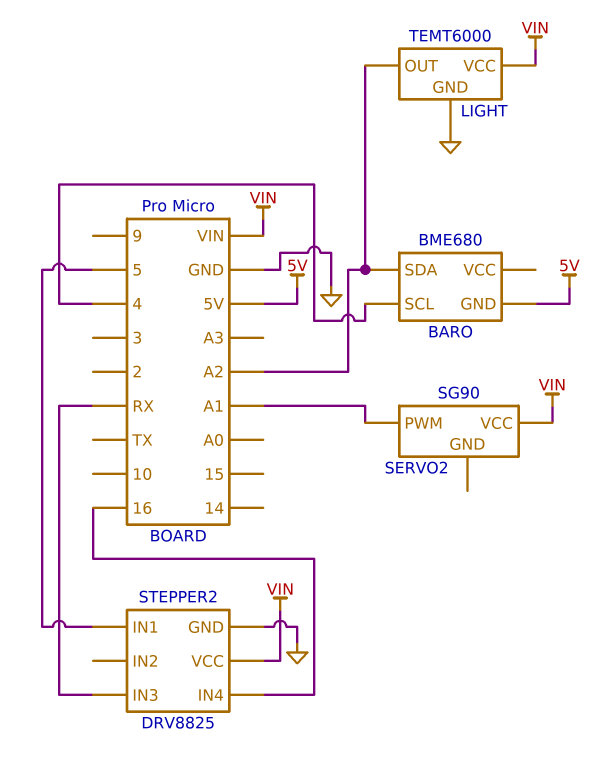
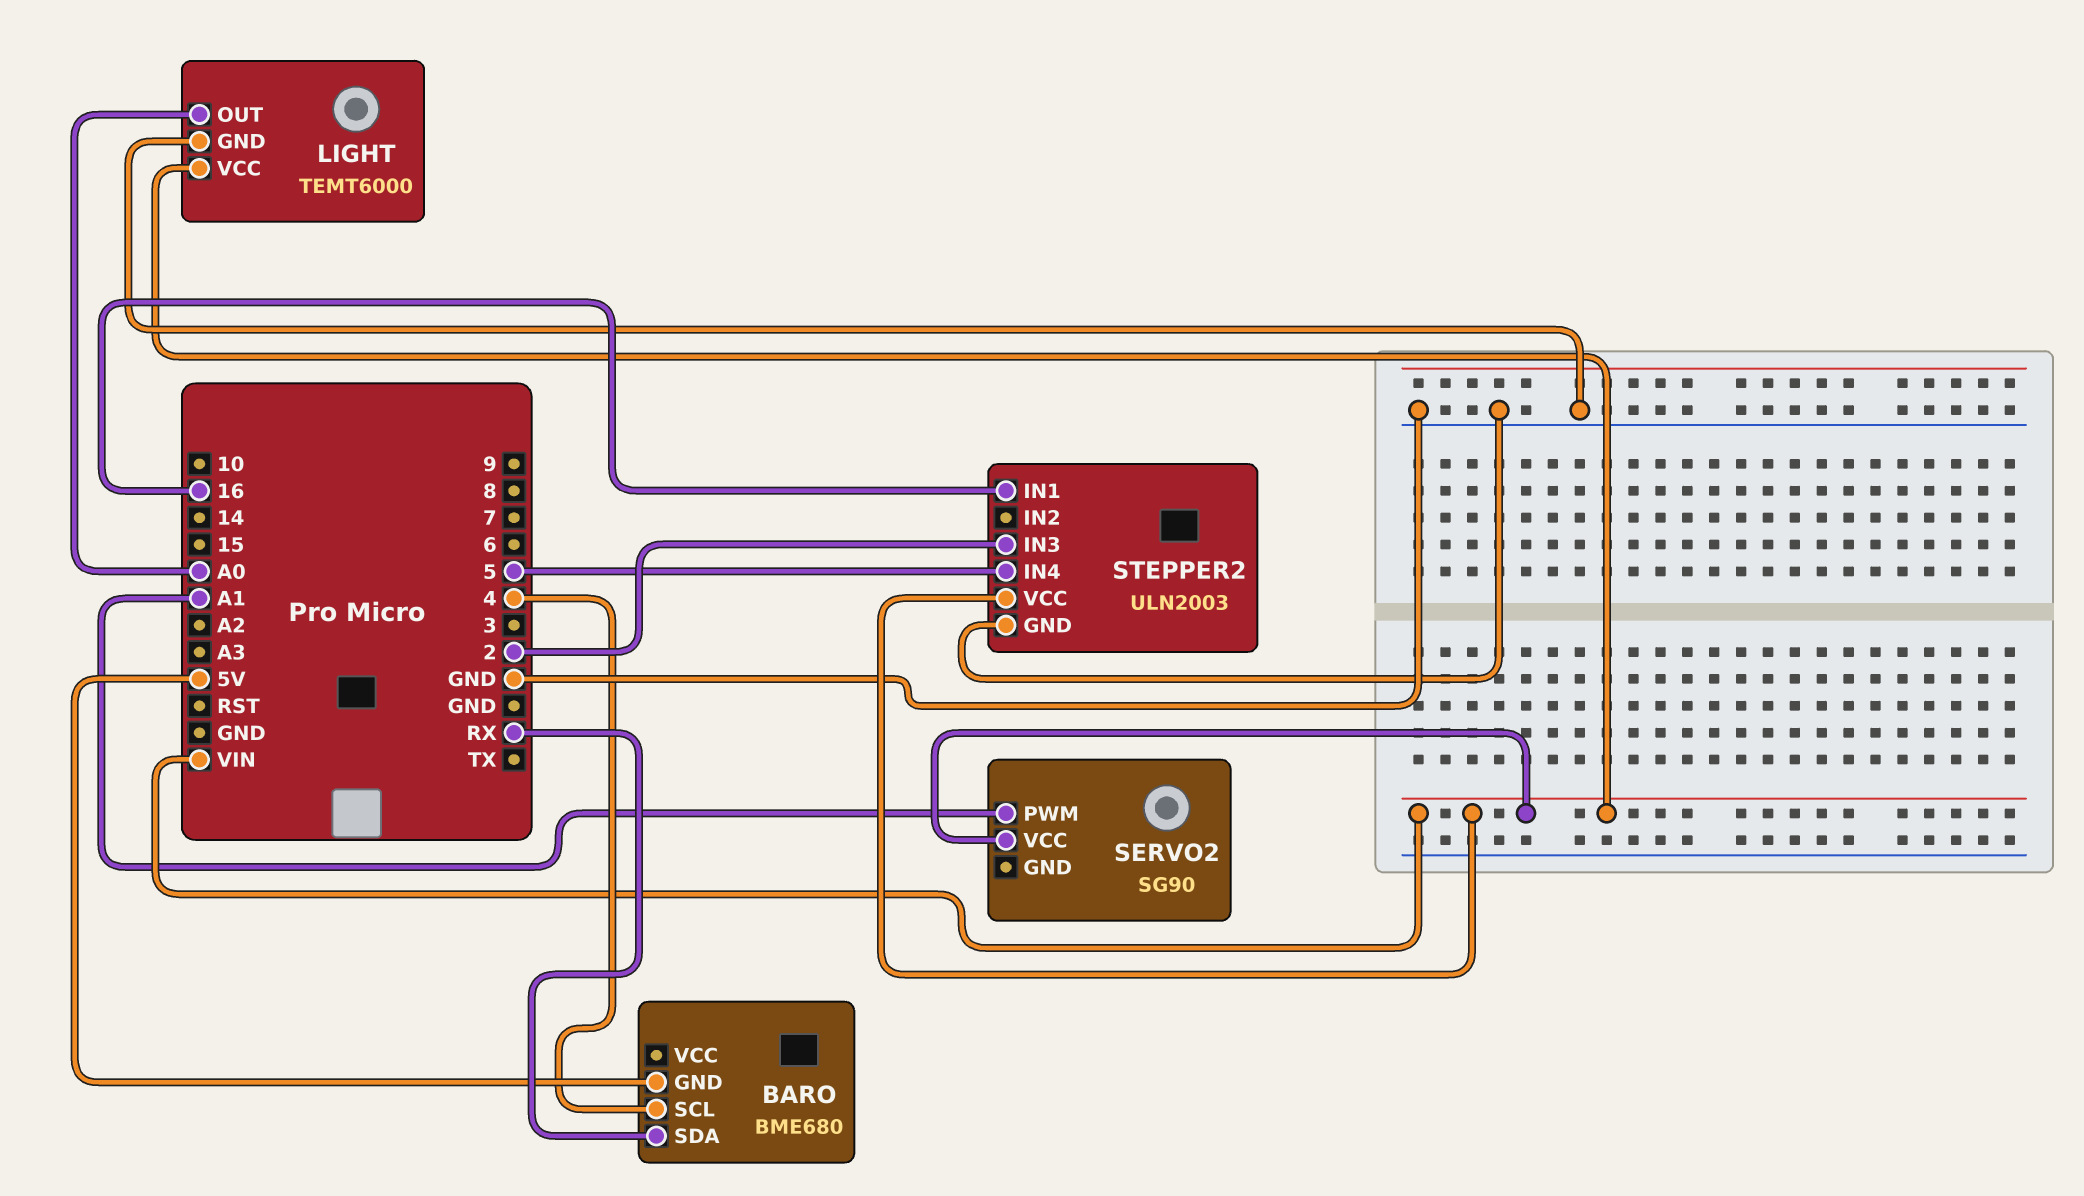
BARO pin SDA: A2 -> RX
LIGHT pin OUT: A2 -> A0
STEPPER2: DRV8825 -> ULN2003
STEPPER2 pin IN1: 5 -> 16
STEPPER2 pin IN3: RX -> 2
STEPPER2 pin IN4: 16 -> 5

